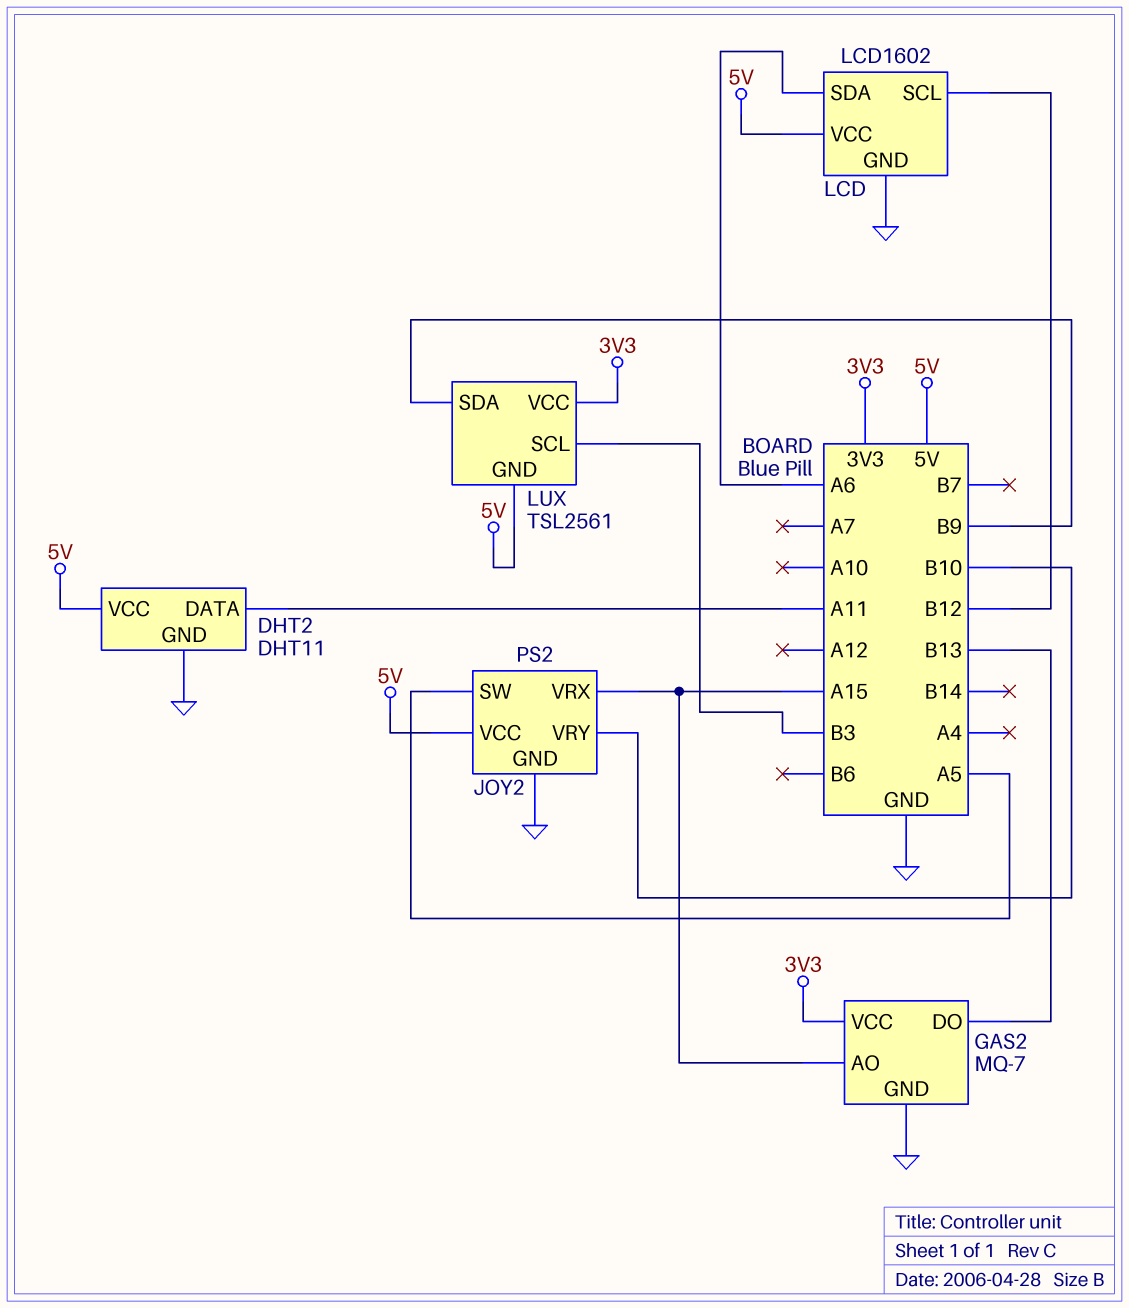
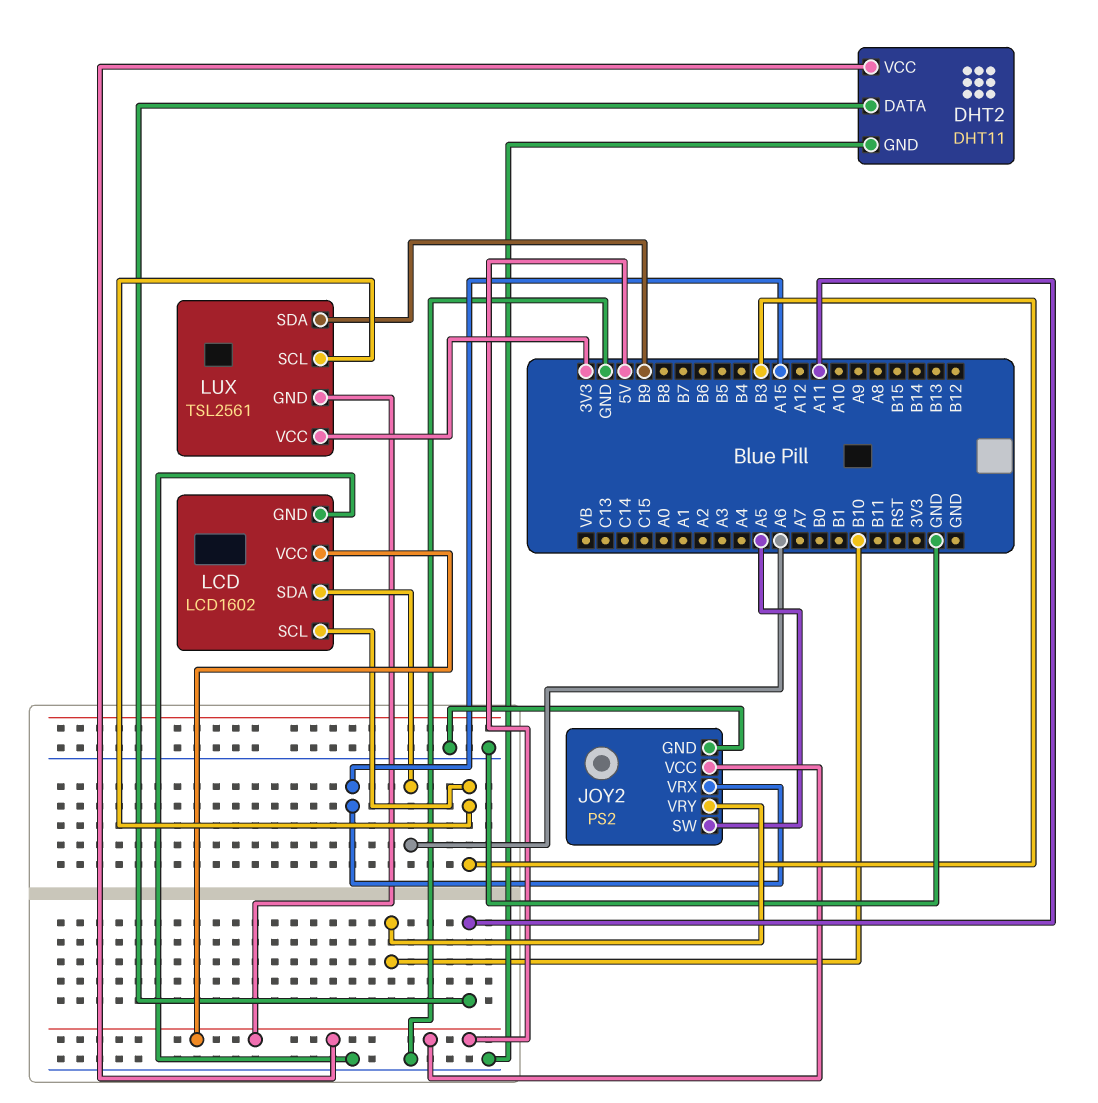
GAS2: MQ-7 -> none
GAS2 pin AO: A15 -> none
GAS2 pin DO: B13 -> none
GAS2 pin GND: GND -> none
GAS2 pin VCC: 3V3 -> none
LCD pin SCL: B12 -> B3

